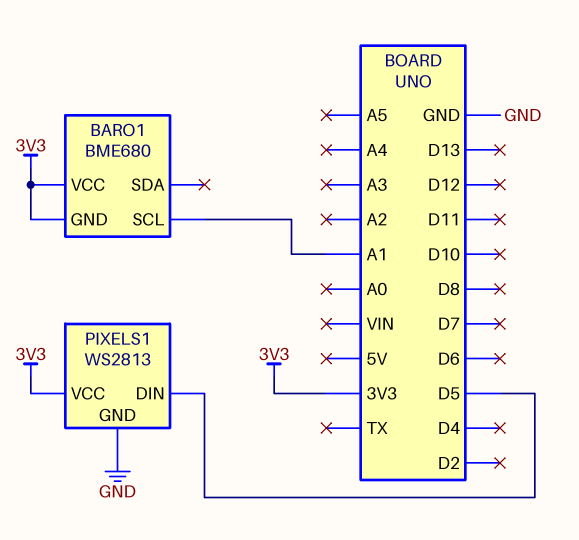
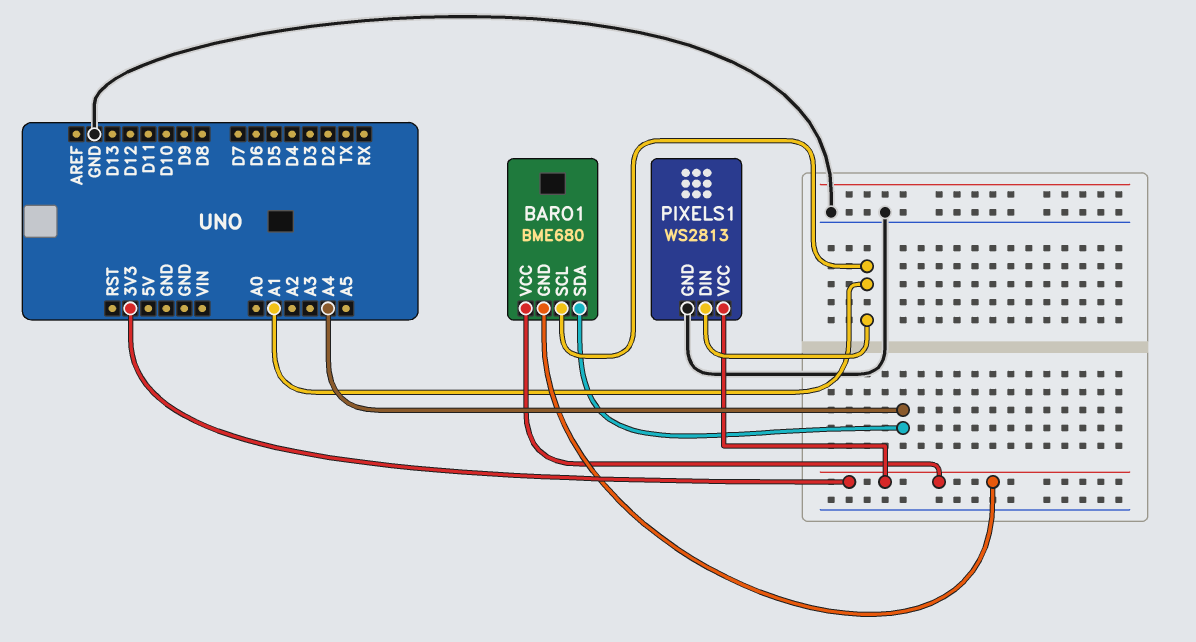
BARO1 pin SDA: none -> A4
PIXELS1 pin DIN: D5 -> A1

